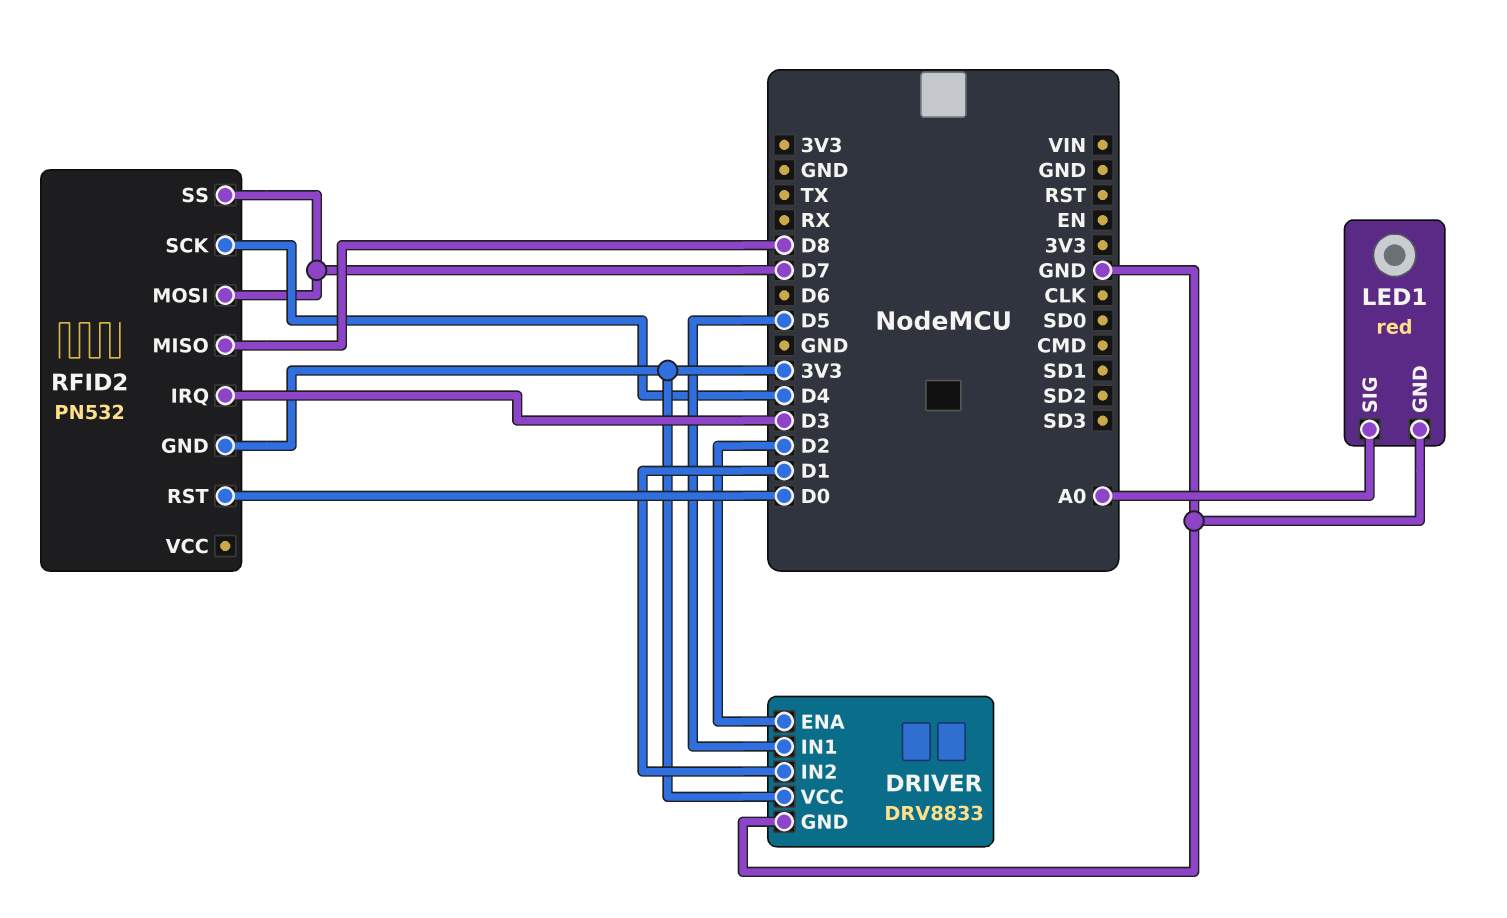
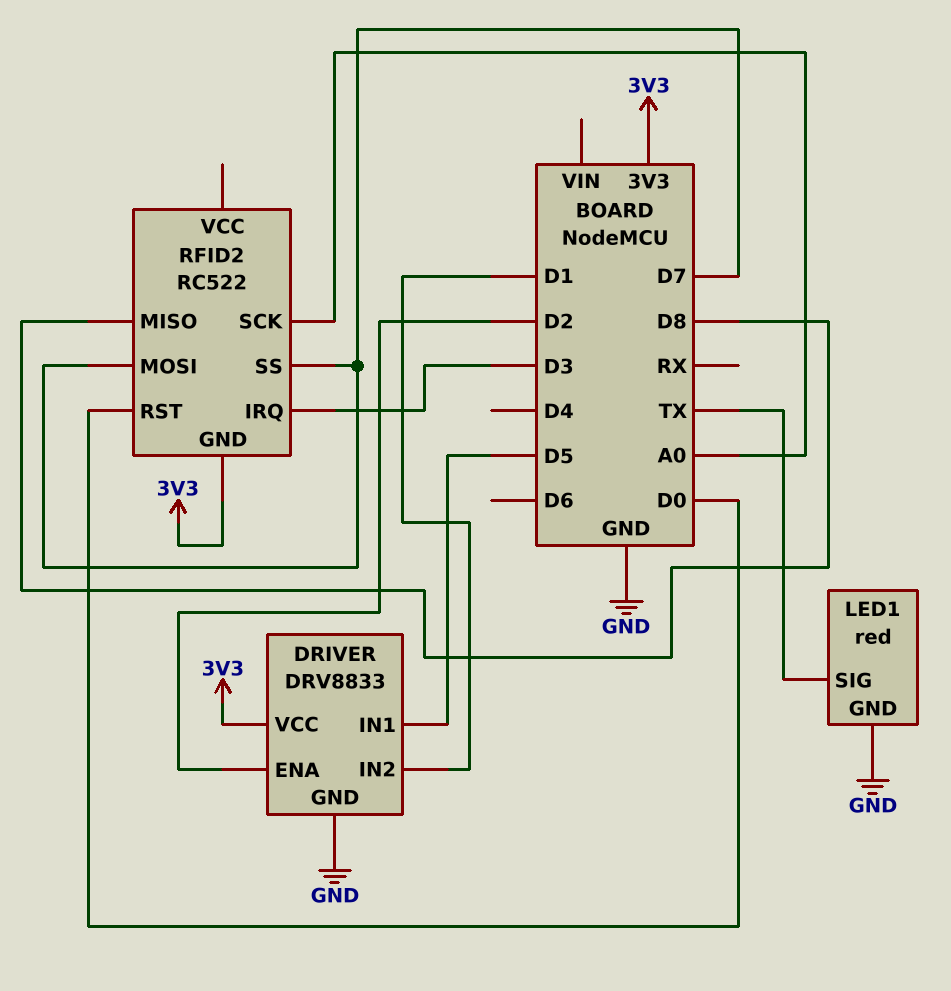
LED1 pin SIG: A0 -> TX
RFID2: PN532 -> RC522
RFID2 pin SCK: D4 -> A0

